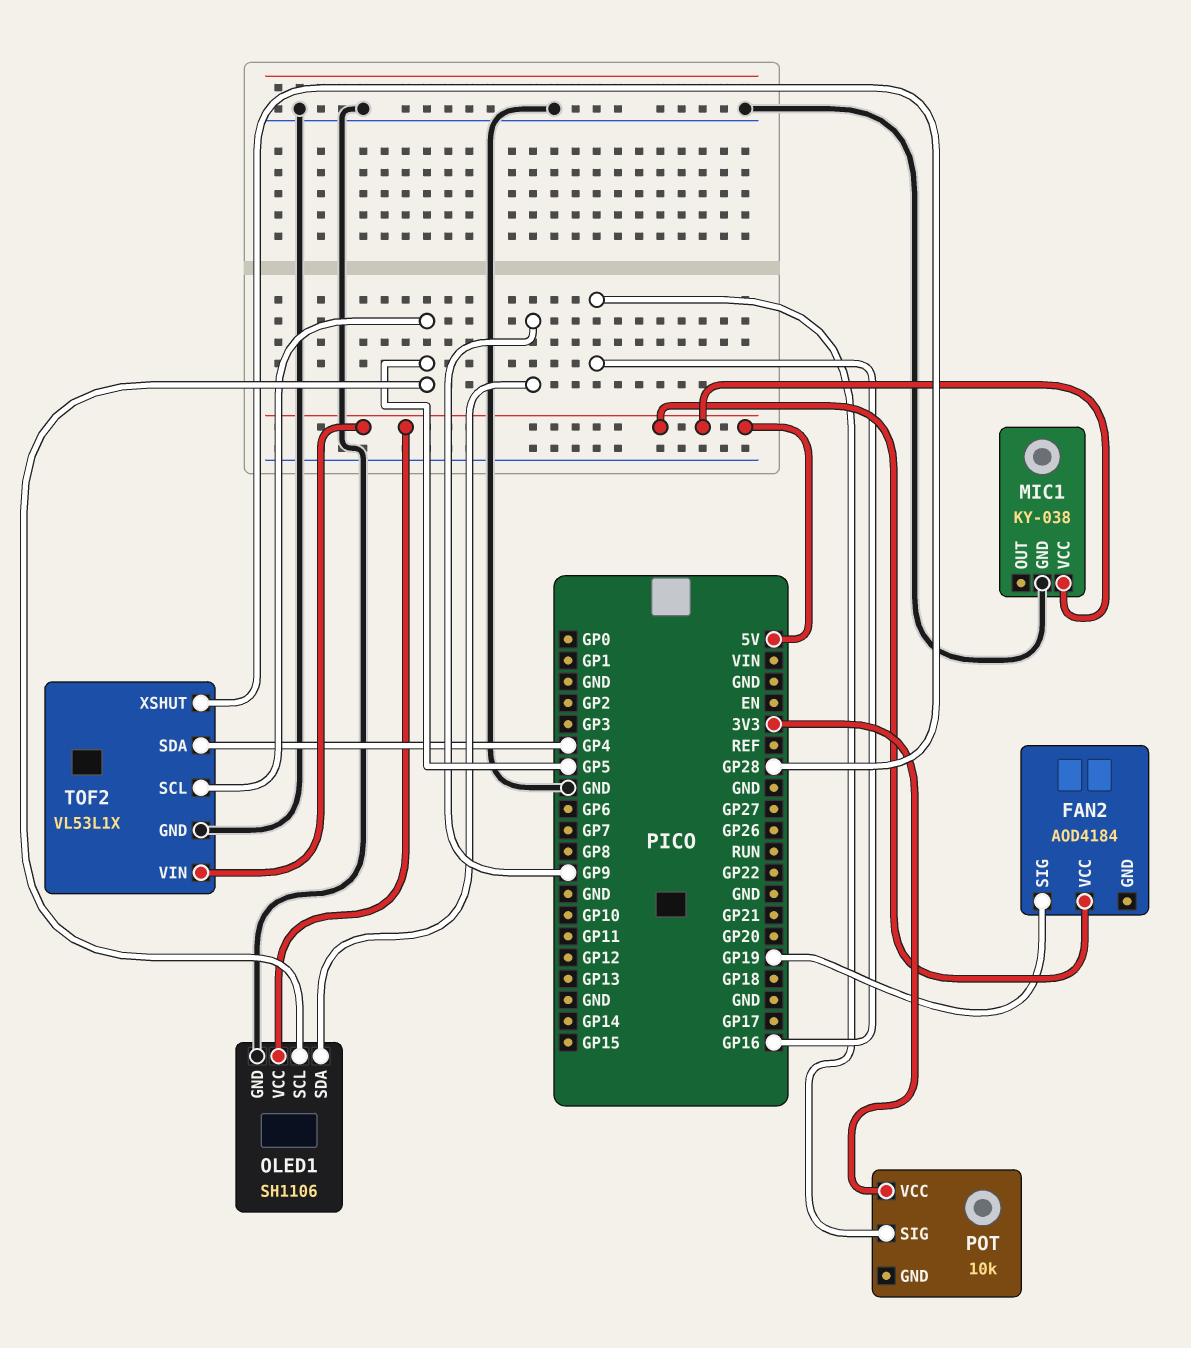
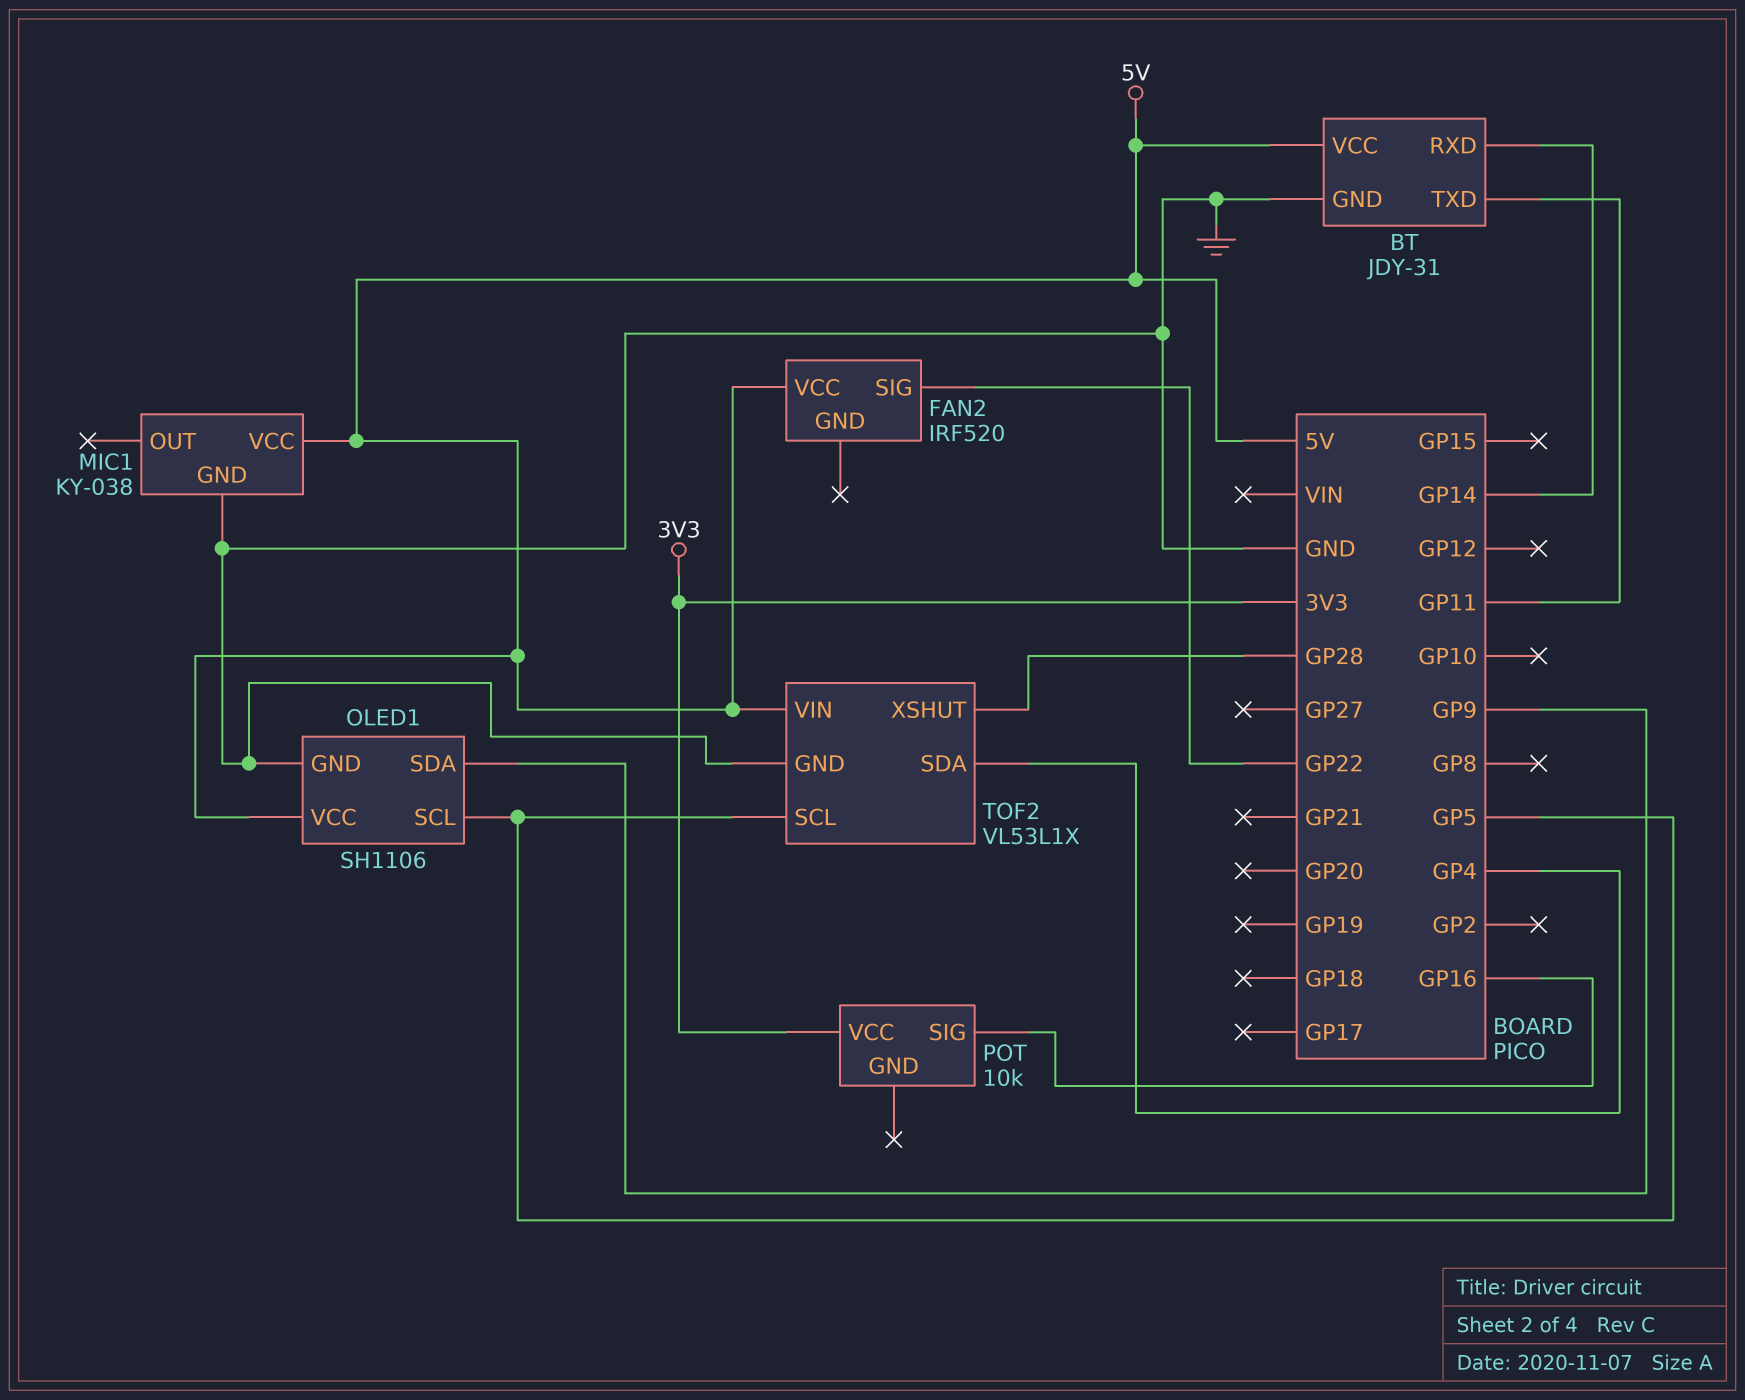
BT: none -> JDY-31
BT pin GND: none -> GND
BT pin RXD: none -> GP14
BT pin TXD: none -> GP11
BT pin VCC: none -> 5V
FAN2: AOD4184 -> IRF520
FAN2 pin SIG: GP19 -> GP22

